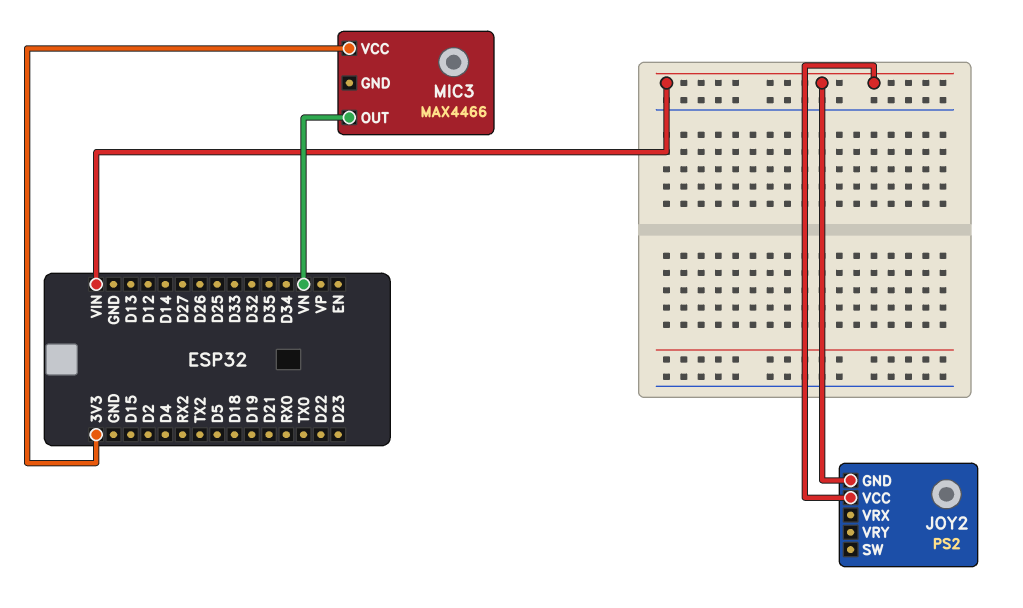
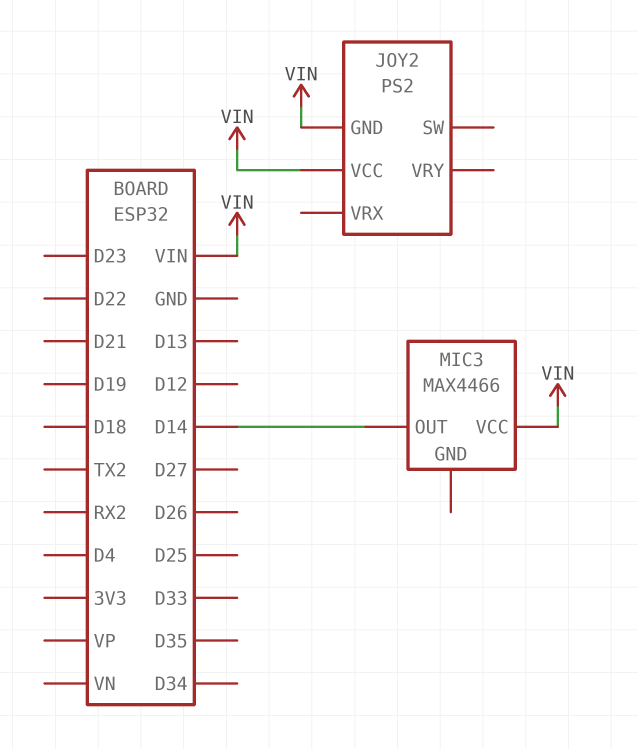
MIC3 pin OUT: VN -> D14
MIC3 pin VCC: 3V3 -> VIN

